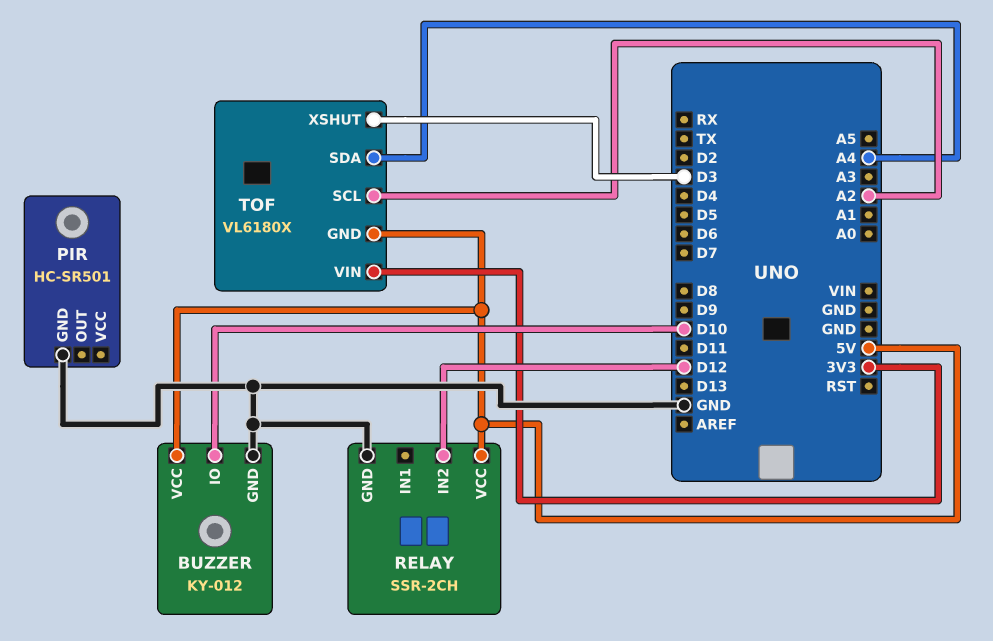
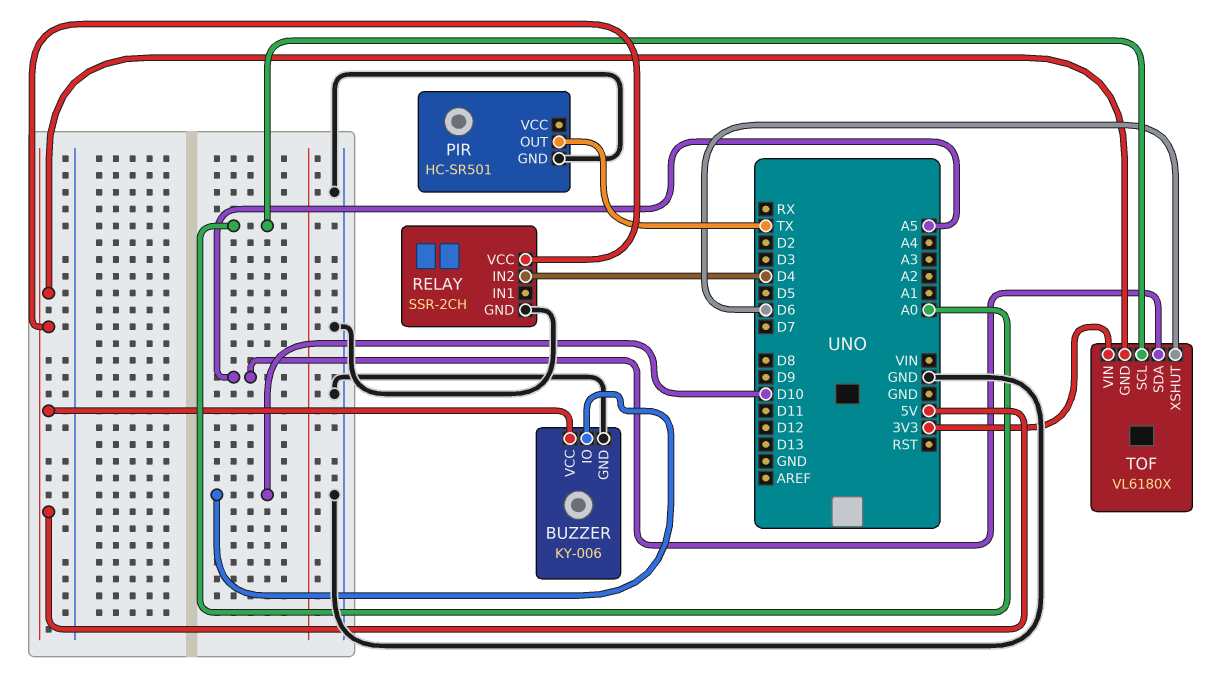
BUZZER: KY-012 -> KY-006
PIR pin OUT: none -> TX
RELAY pin IN2: D12 -> D4
TOF pin SCL: A2 -> A0
TOF pin SDA: A4 -> A5
TOF pin XSHUT: D3 -> D6

